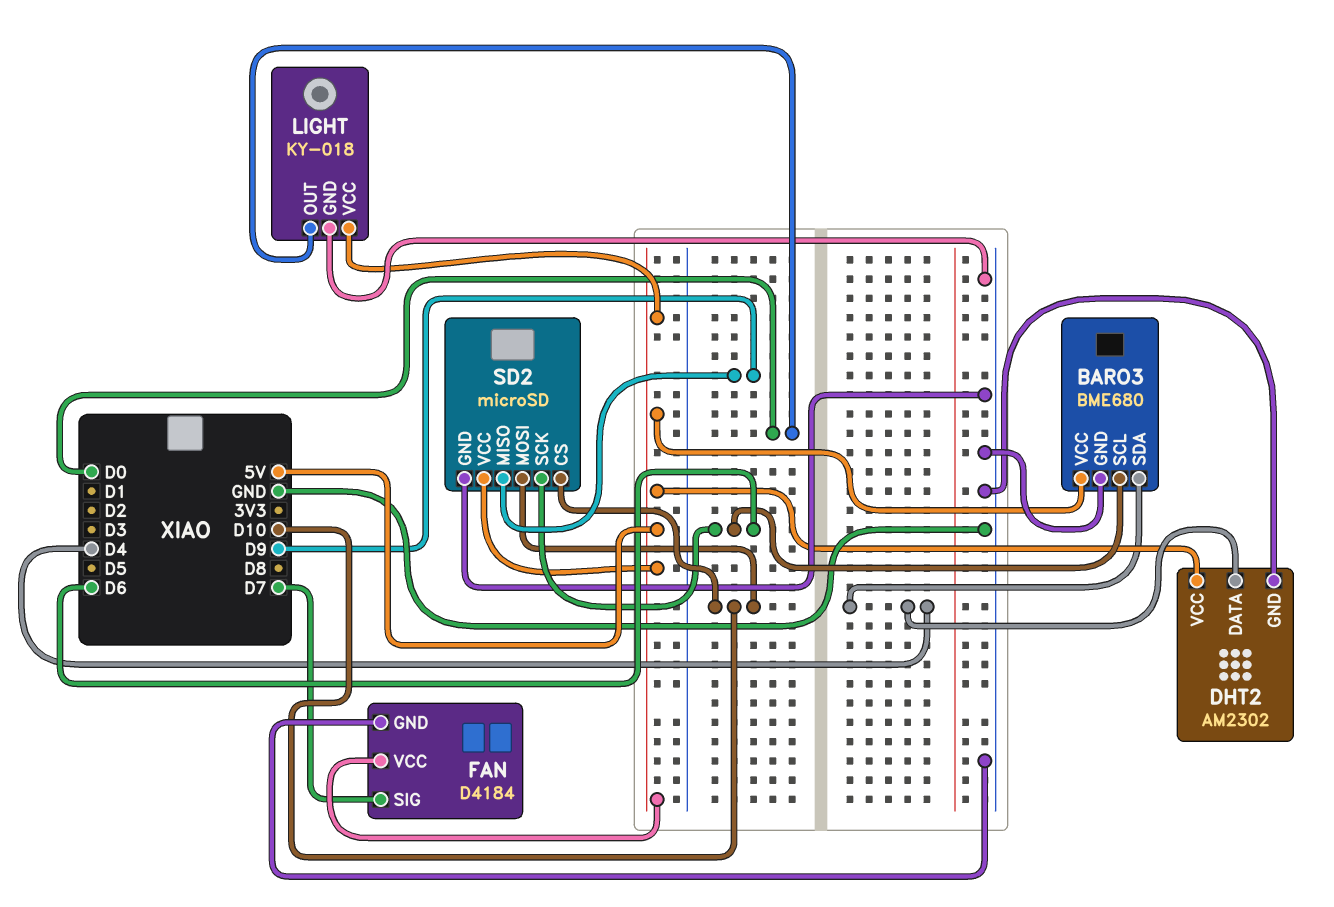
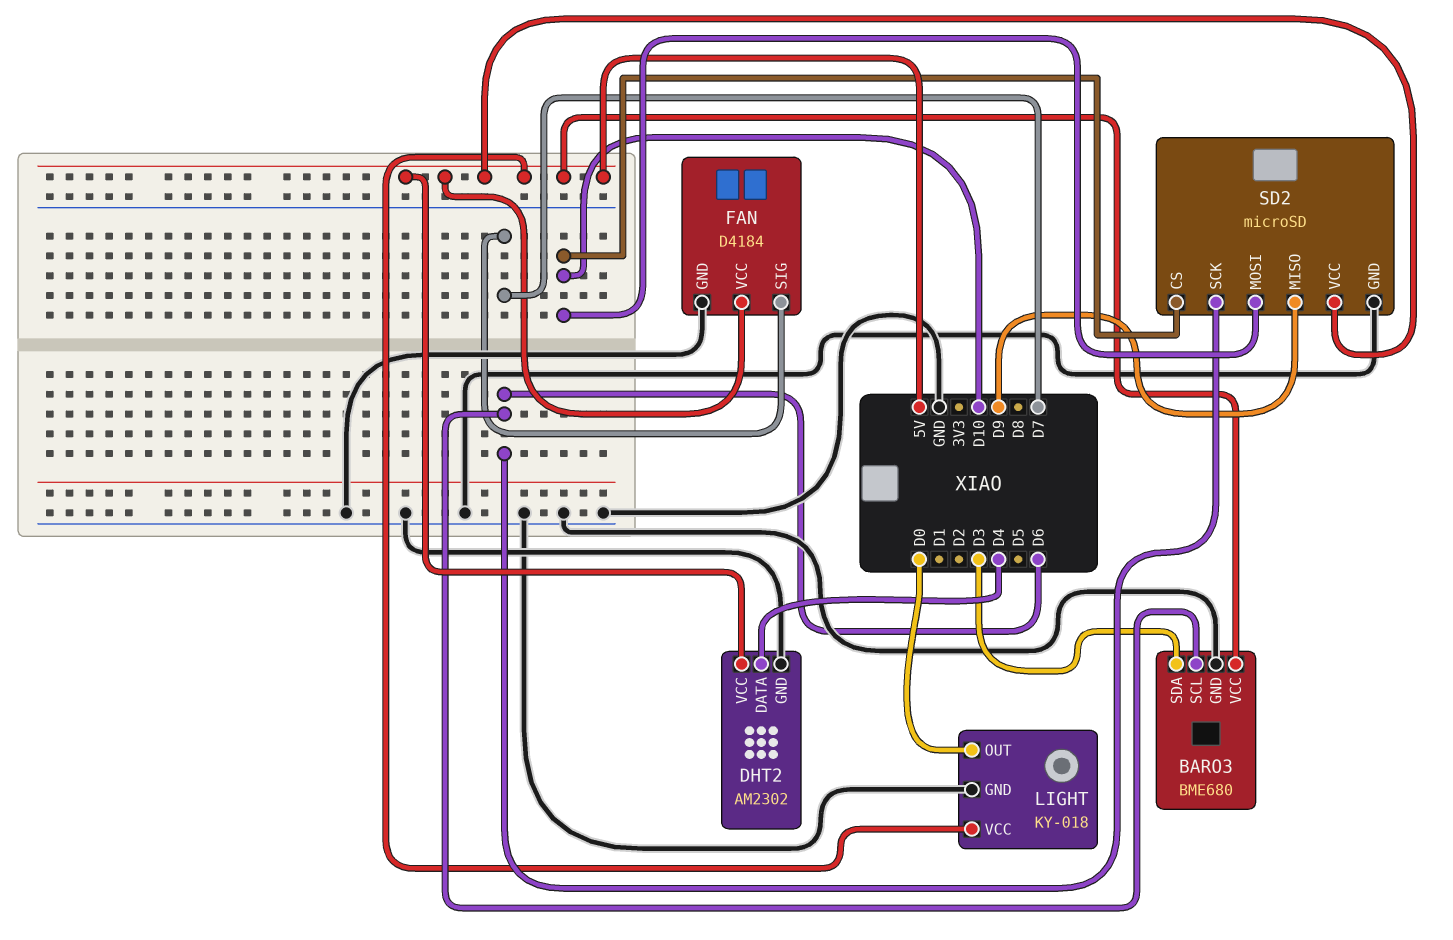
BARO3 pin SDA: D4 -> D3

